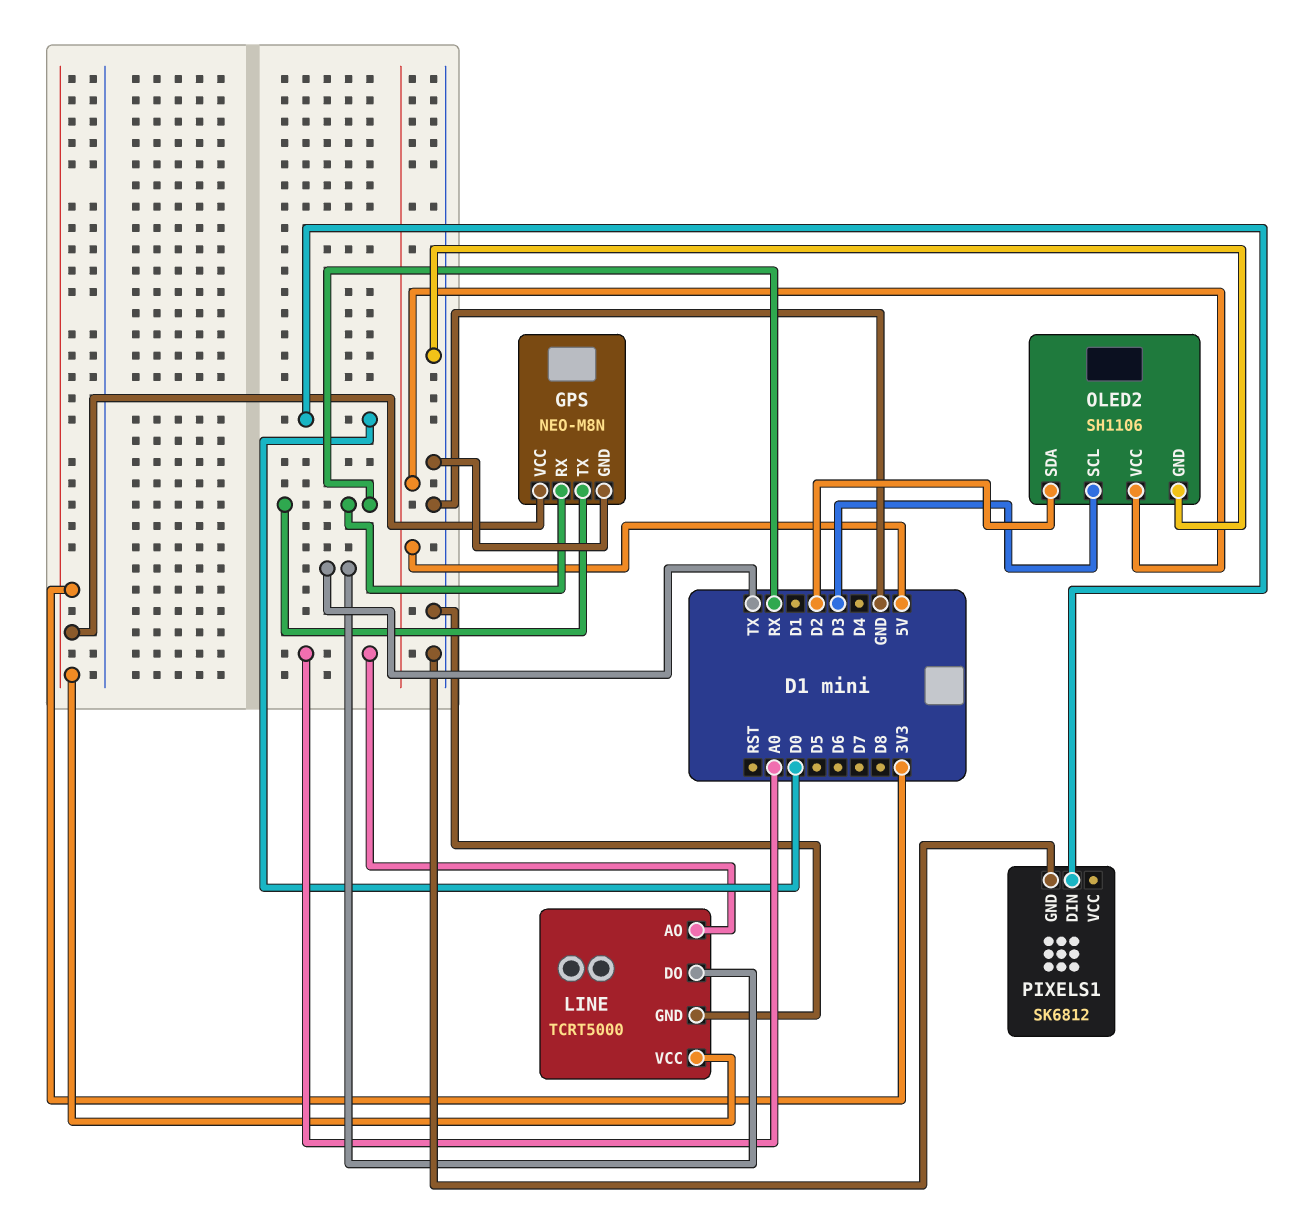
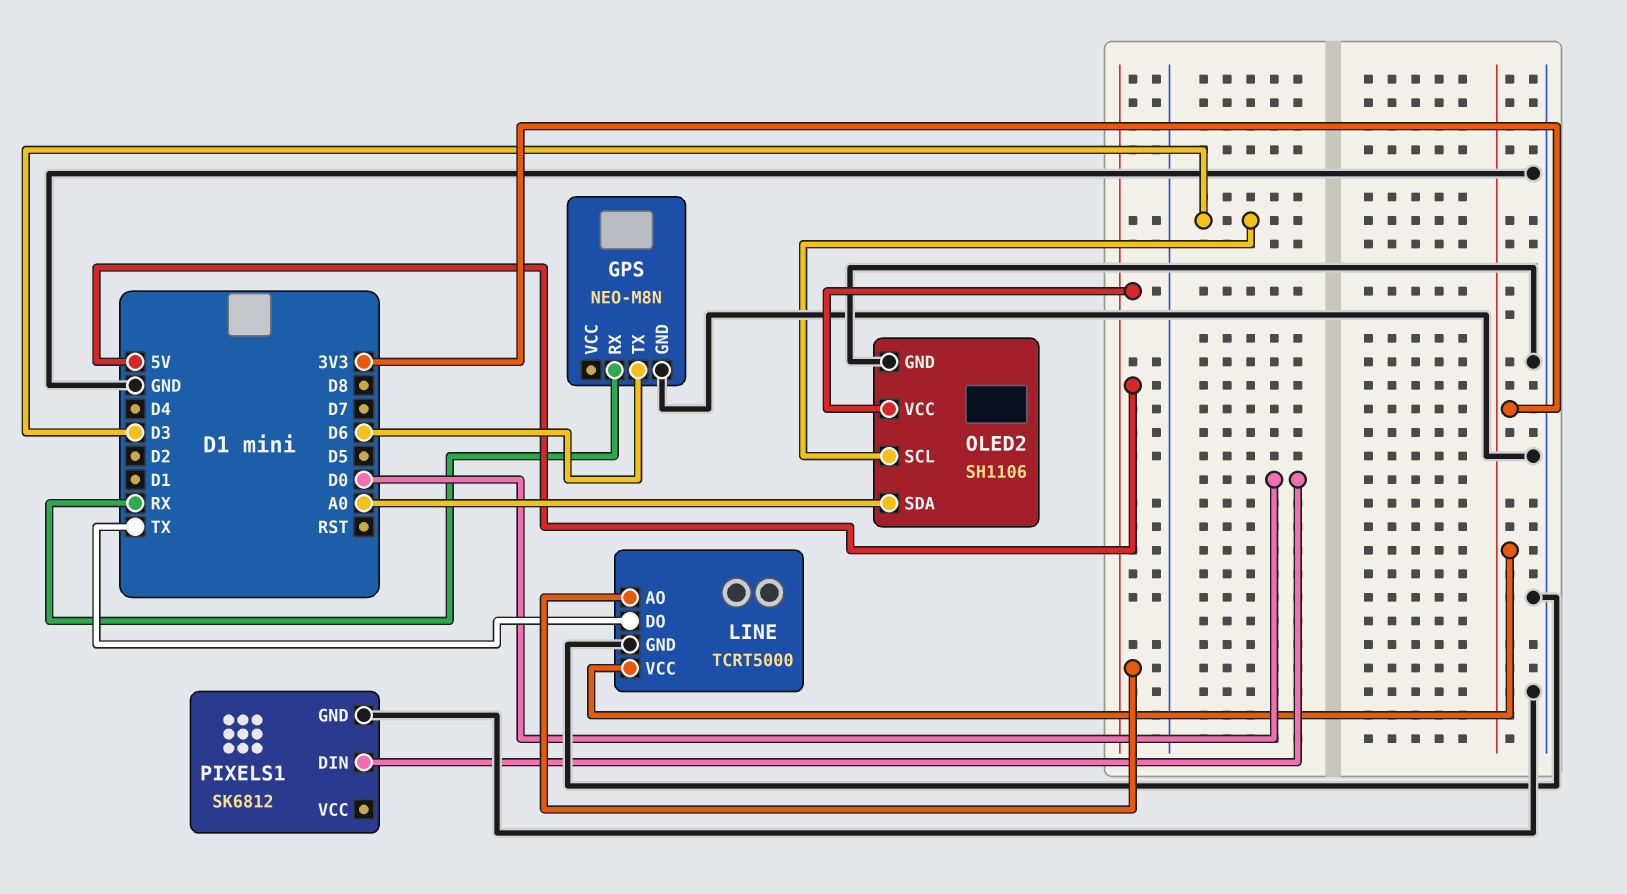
GPS pin TX: RX -> D6
GPS pin VCC: 3V3 -> none
LINE pin AO: A0 -> 5V
OLED2 pin SDA: D2 -> A0

